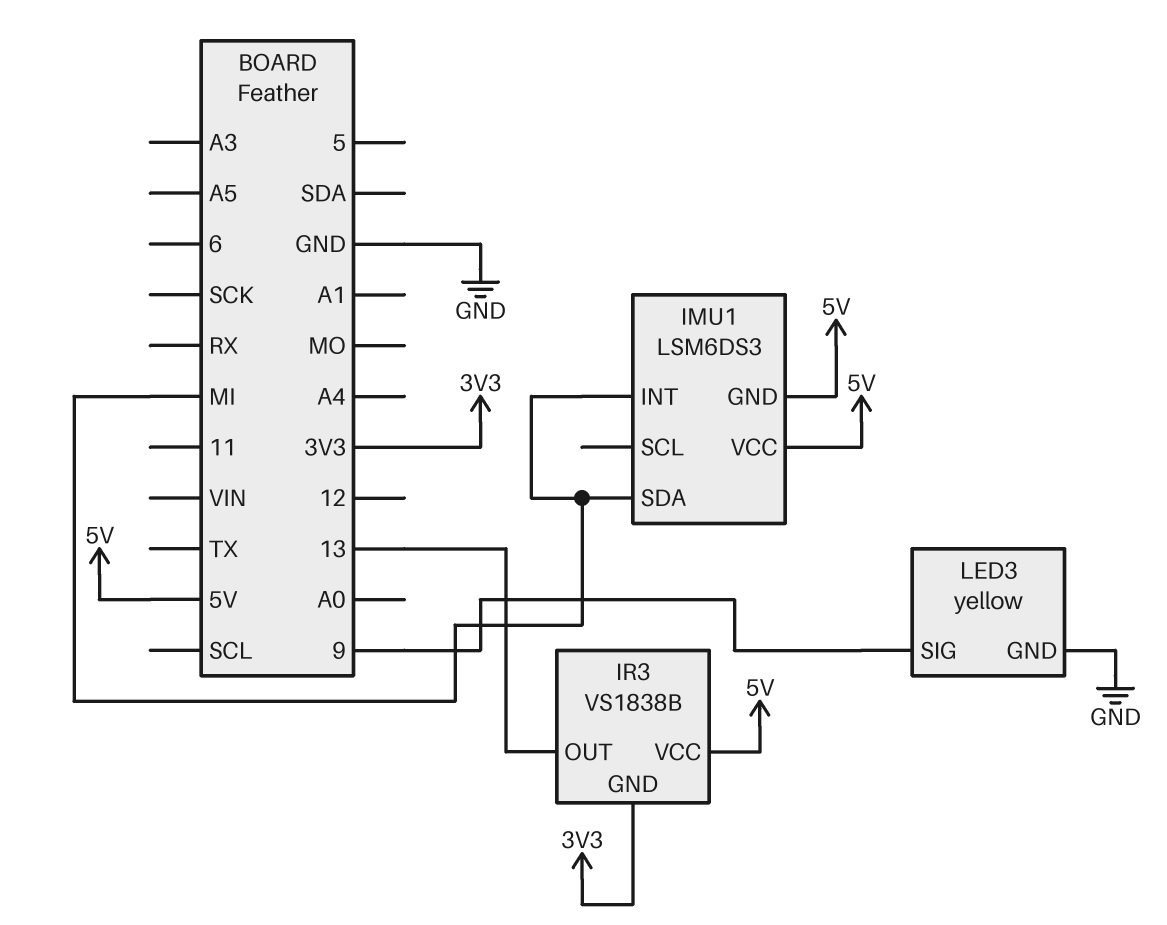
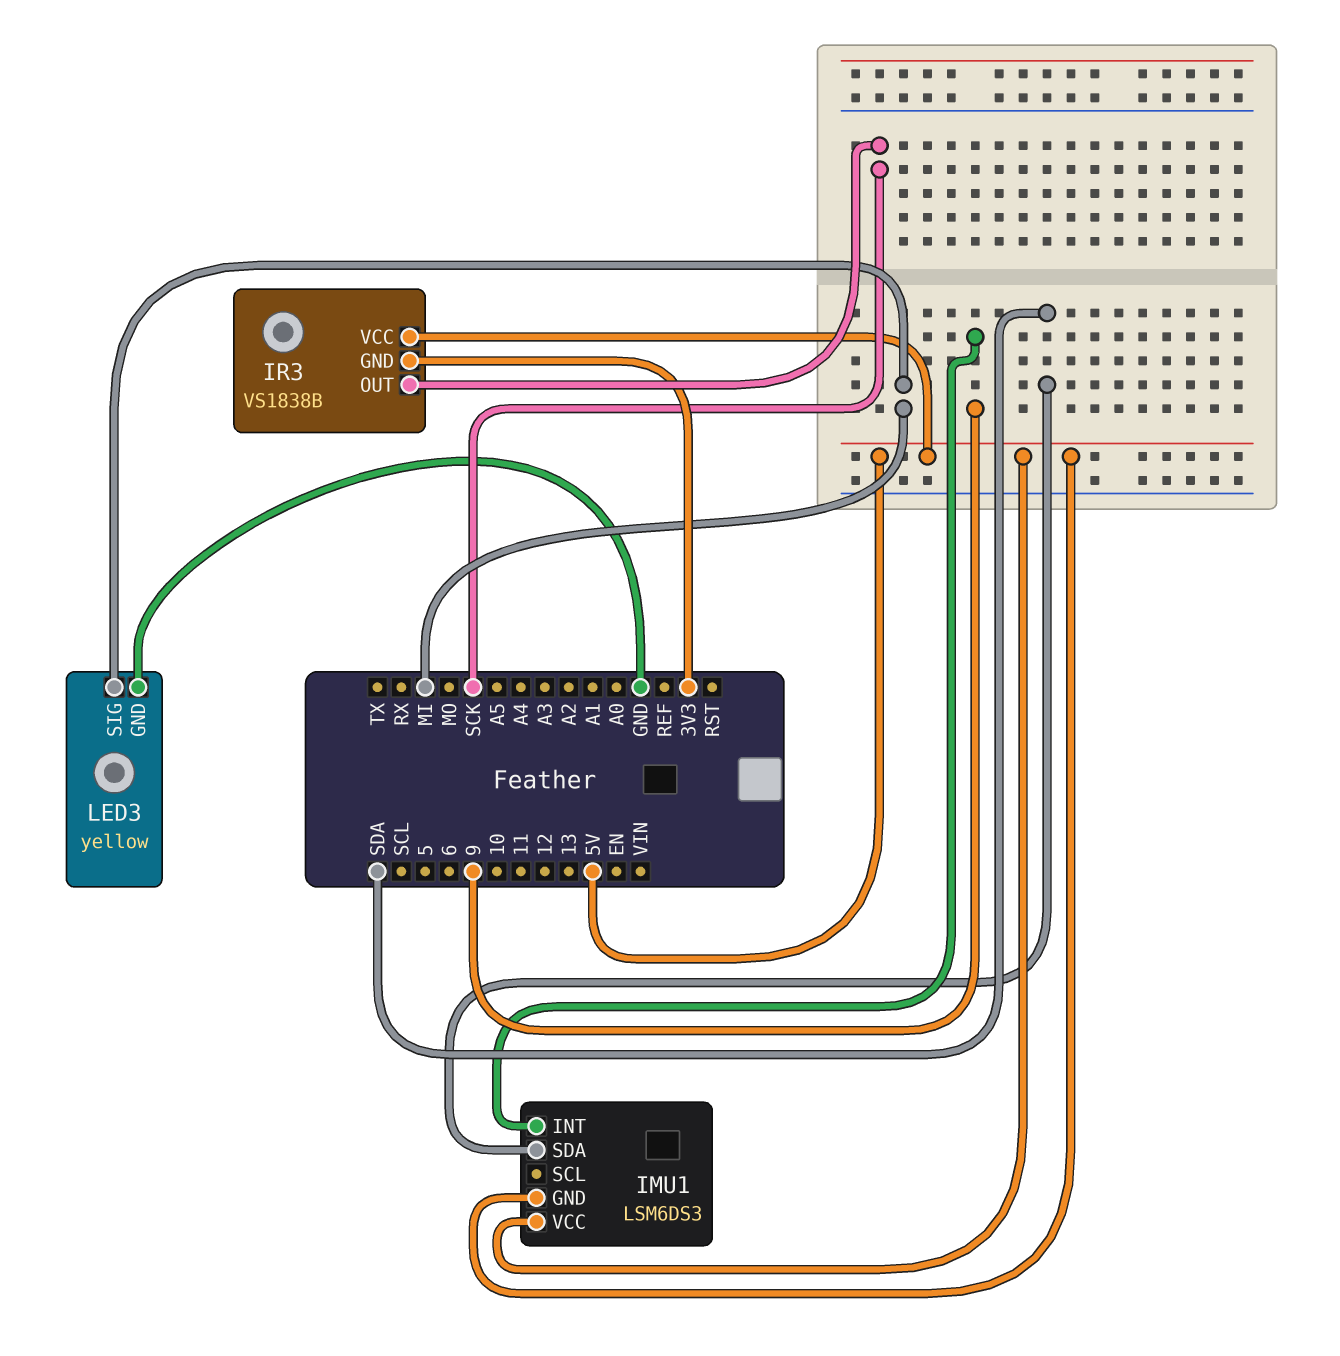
IMU1 pin INT: MI -> 9
IMU1 pin SDA: MI -> SDA
IR3 pin OUT: 13 -> SCK
LED3 pin SIG: 9 -> MI

